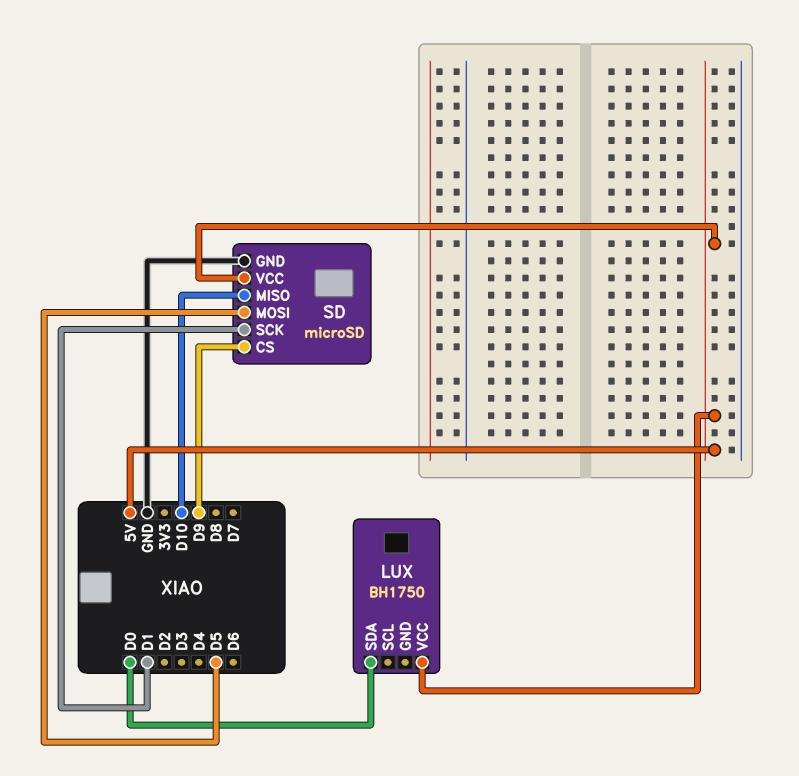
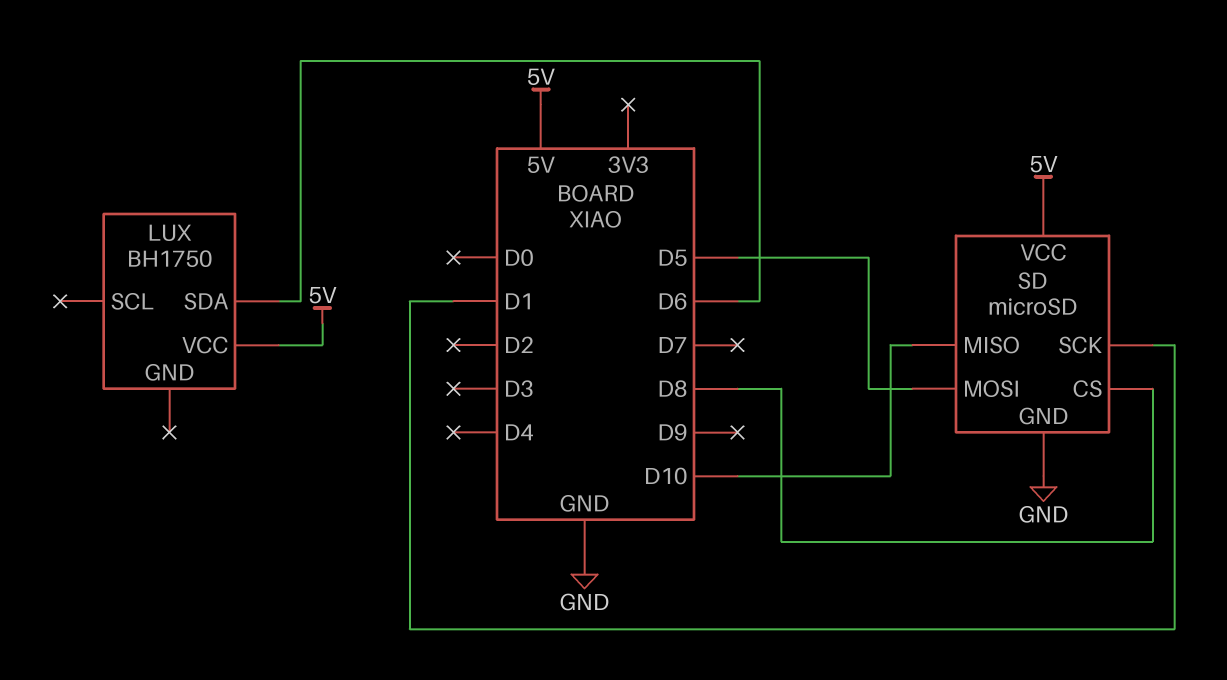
LUX pin SDA: D0 -> D6
SD pin CS: D9 -> D8

